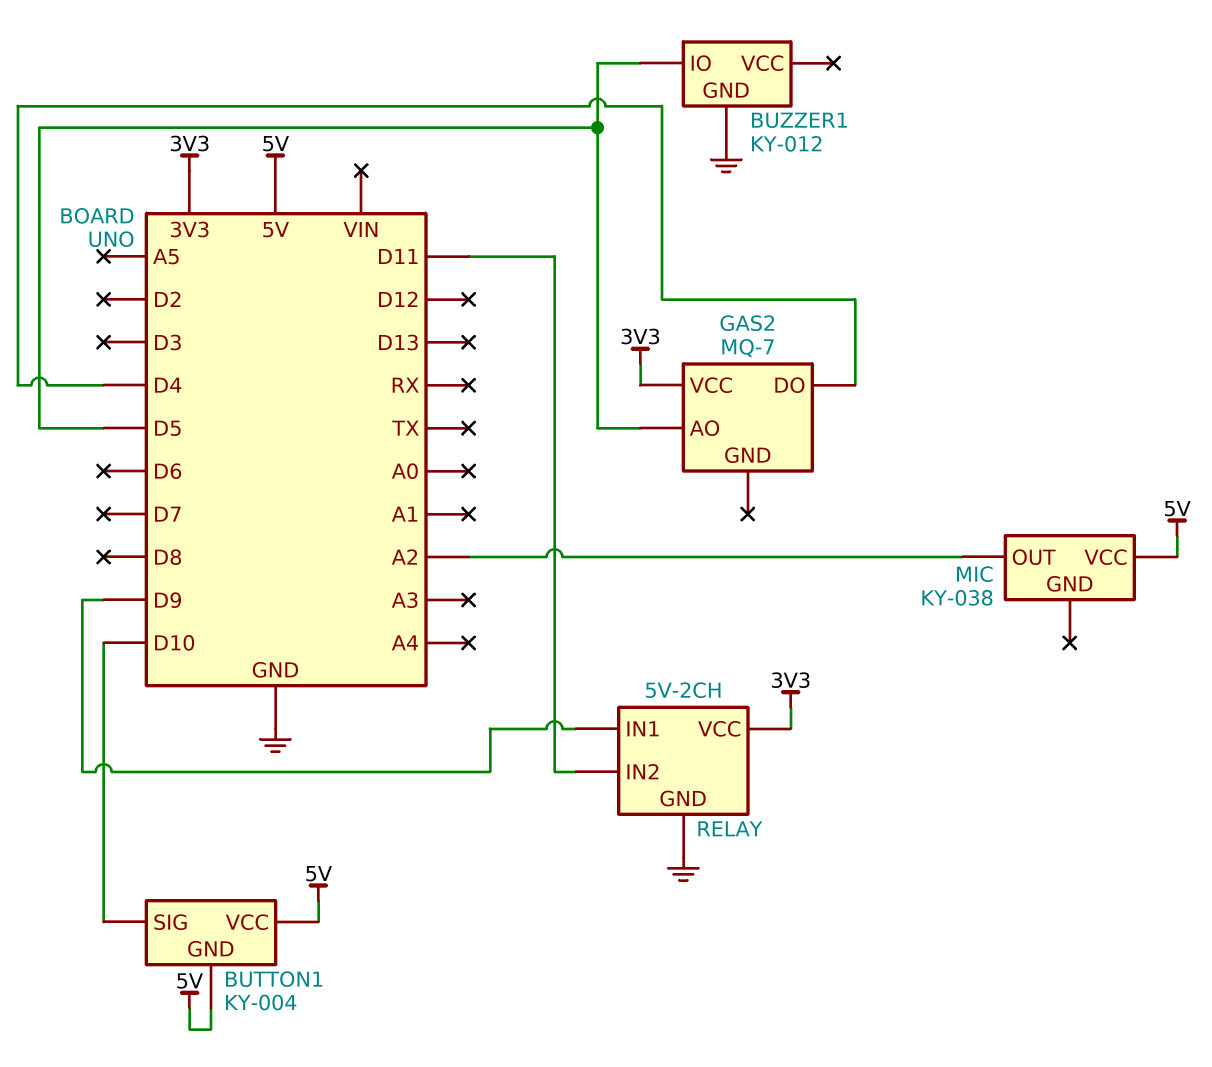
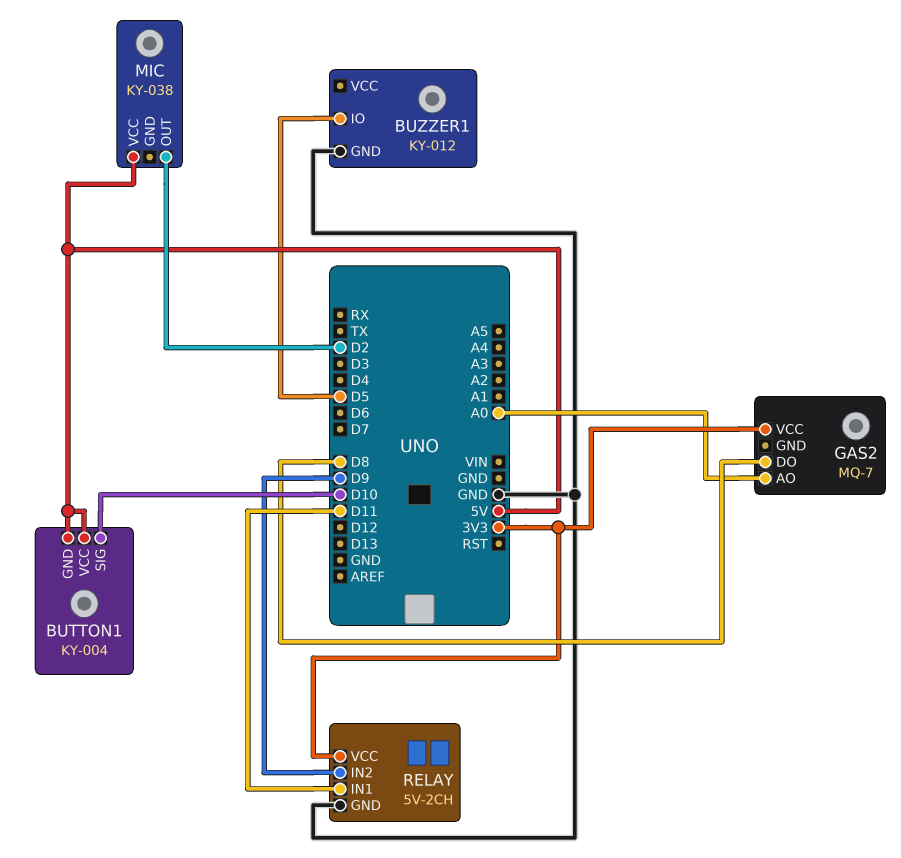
GAS2 pin AO: D5 -> A0
GAS2 pin DO: D4 -> D8
MIC pin OUT: A2 -> D2
RELAY pin IN1: D9 -> D11
RELAY pin IN2: D11 -> D9

